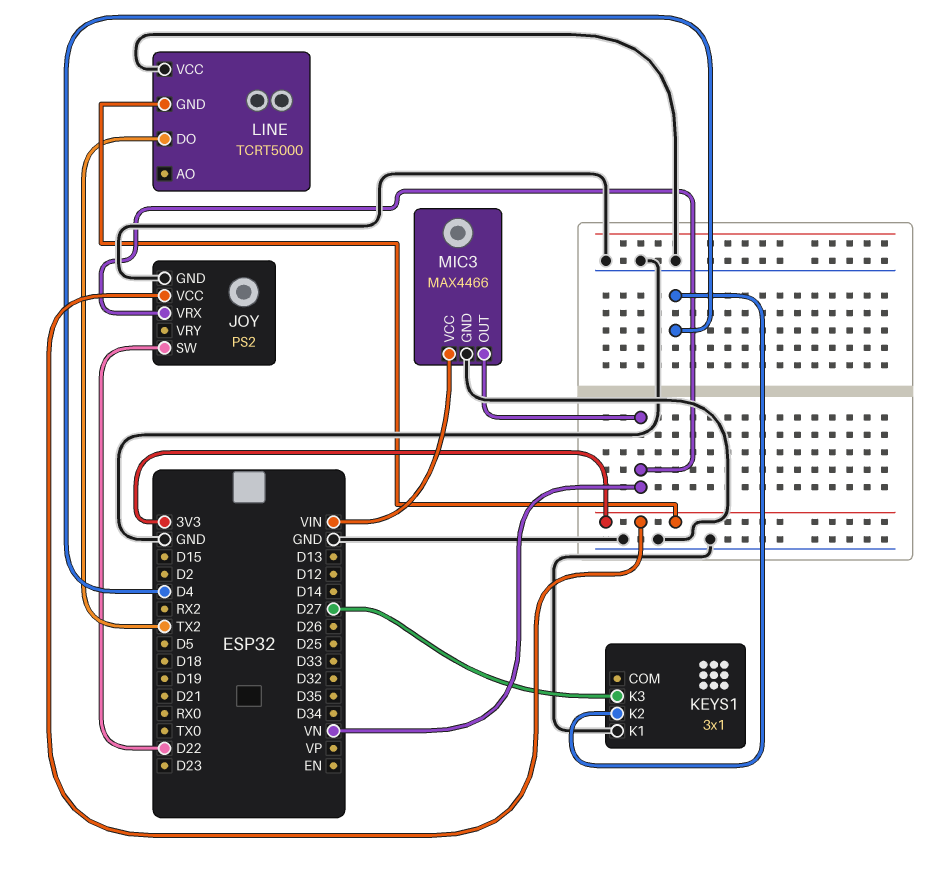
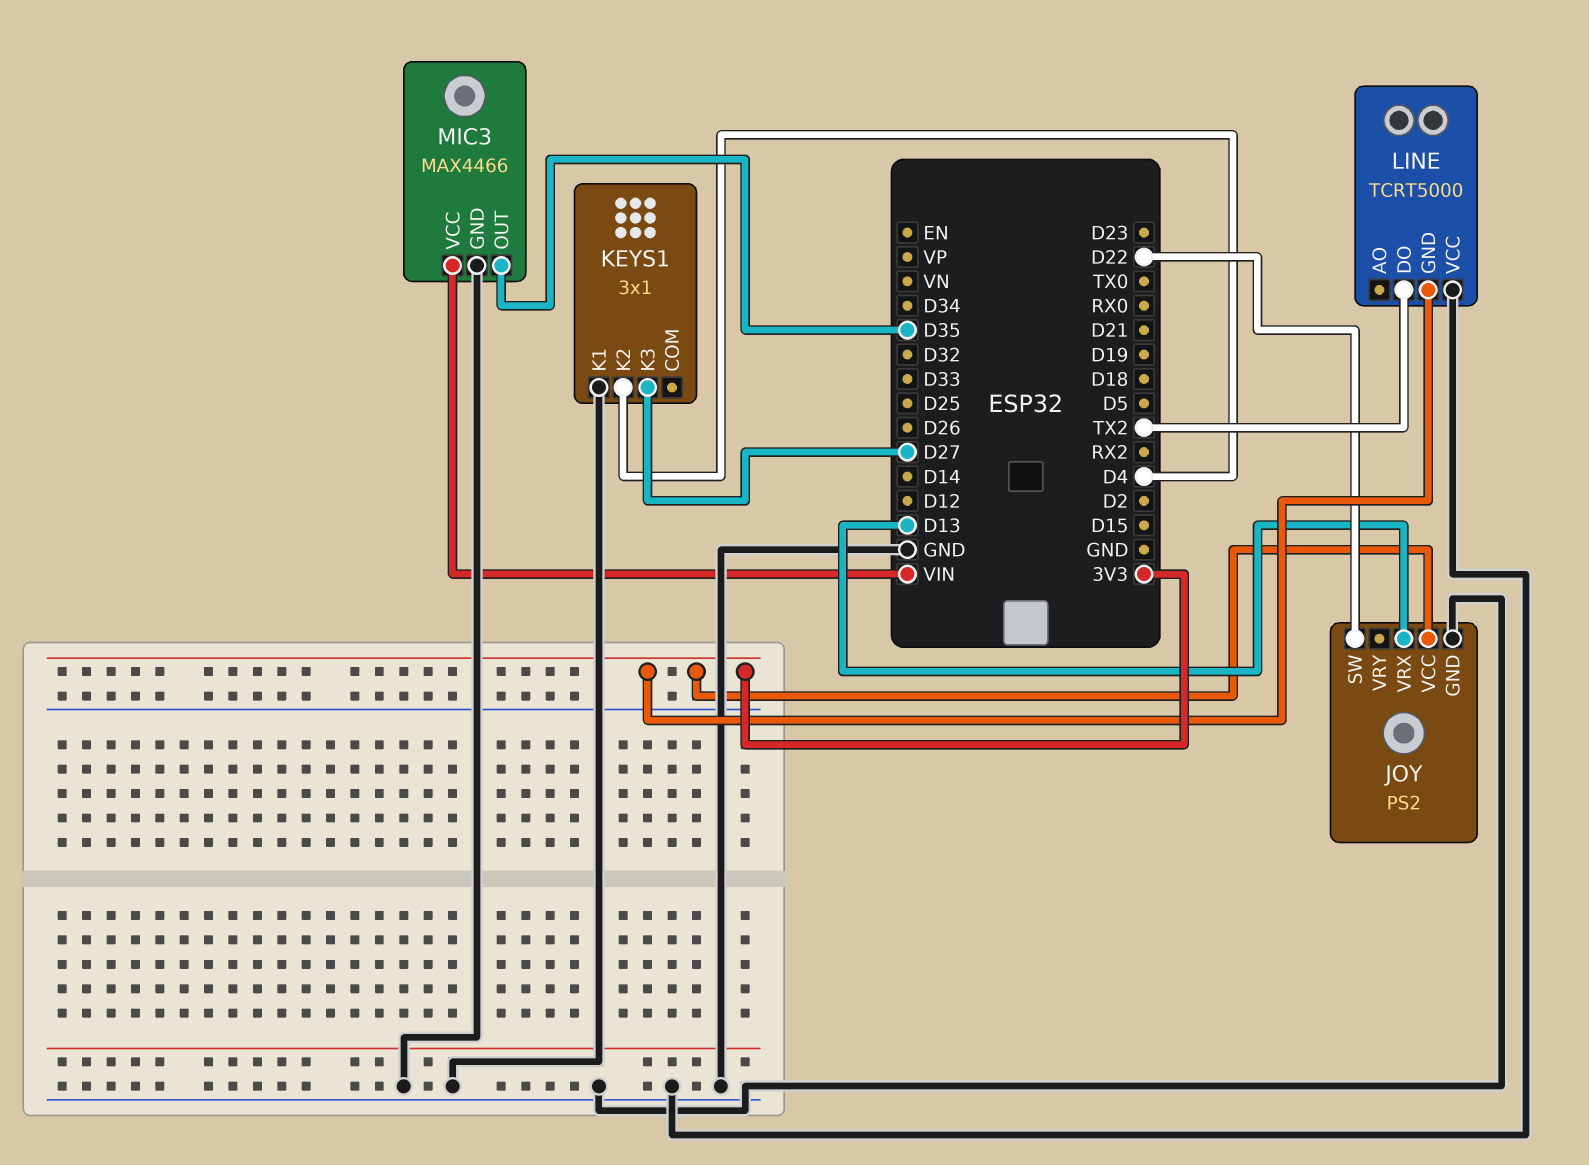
JOY pin VRX: VN -> D13
MIC3 pin OUT: VN -> D35

